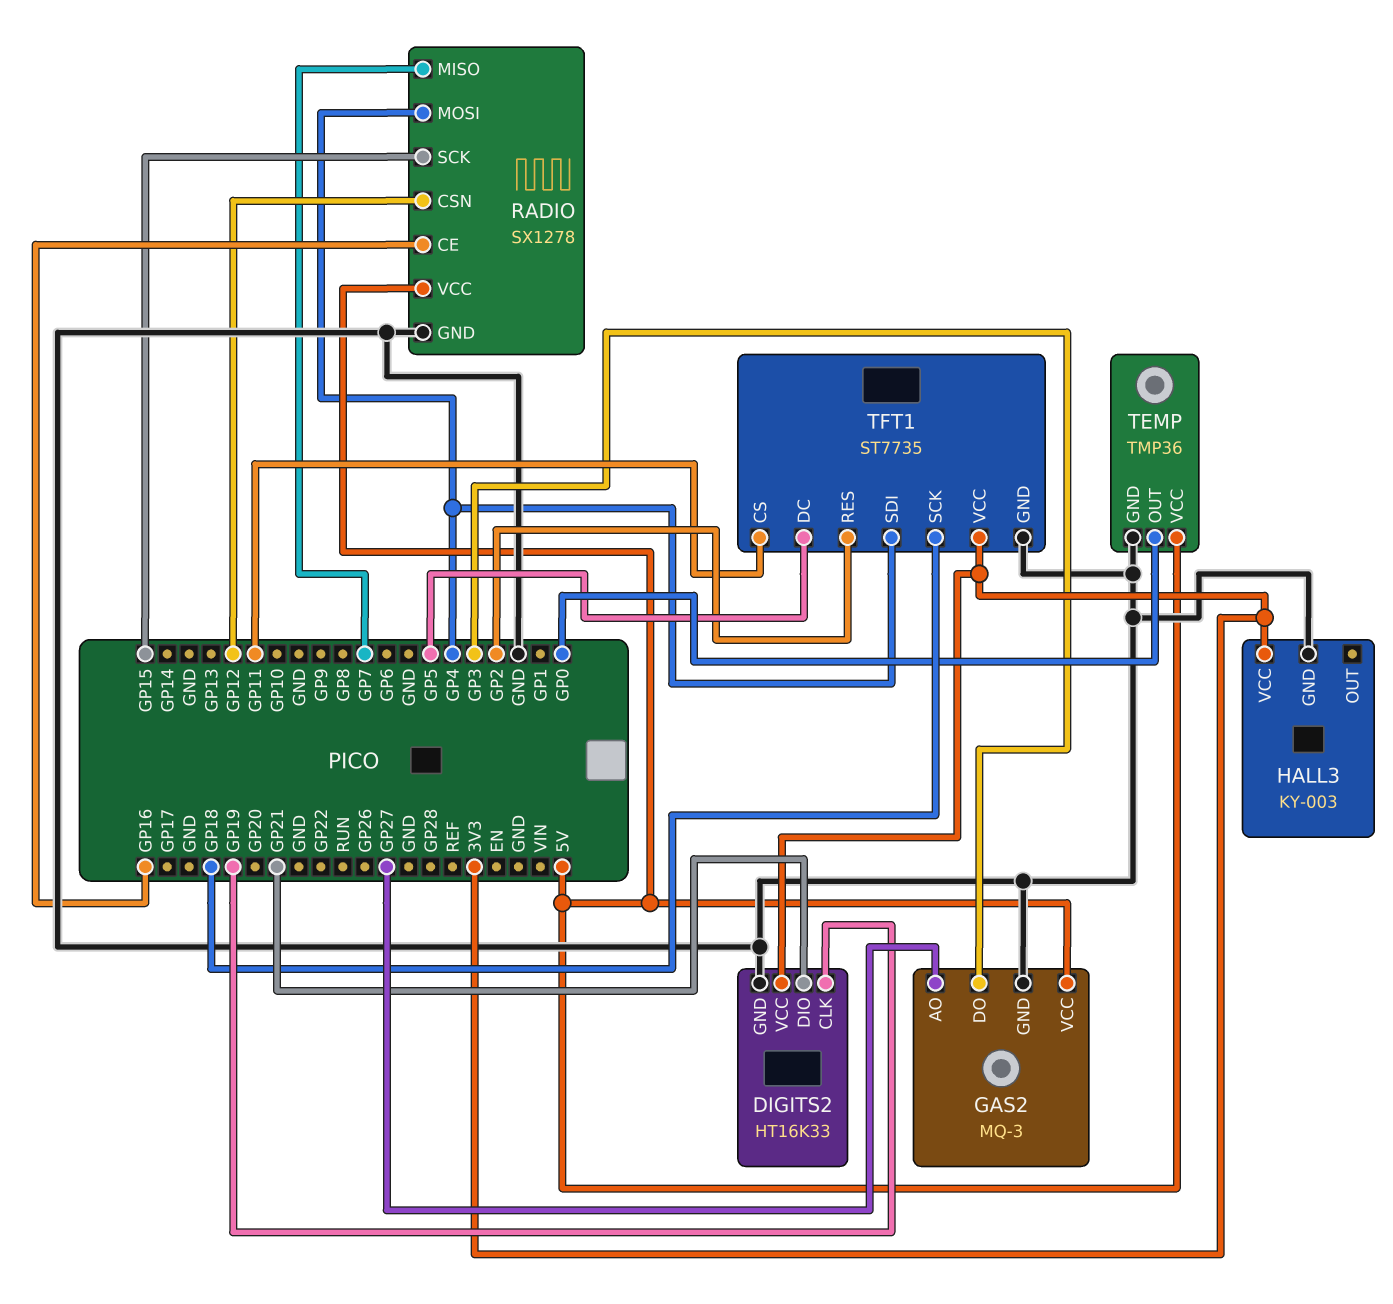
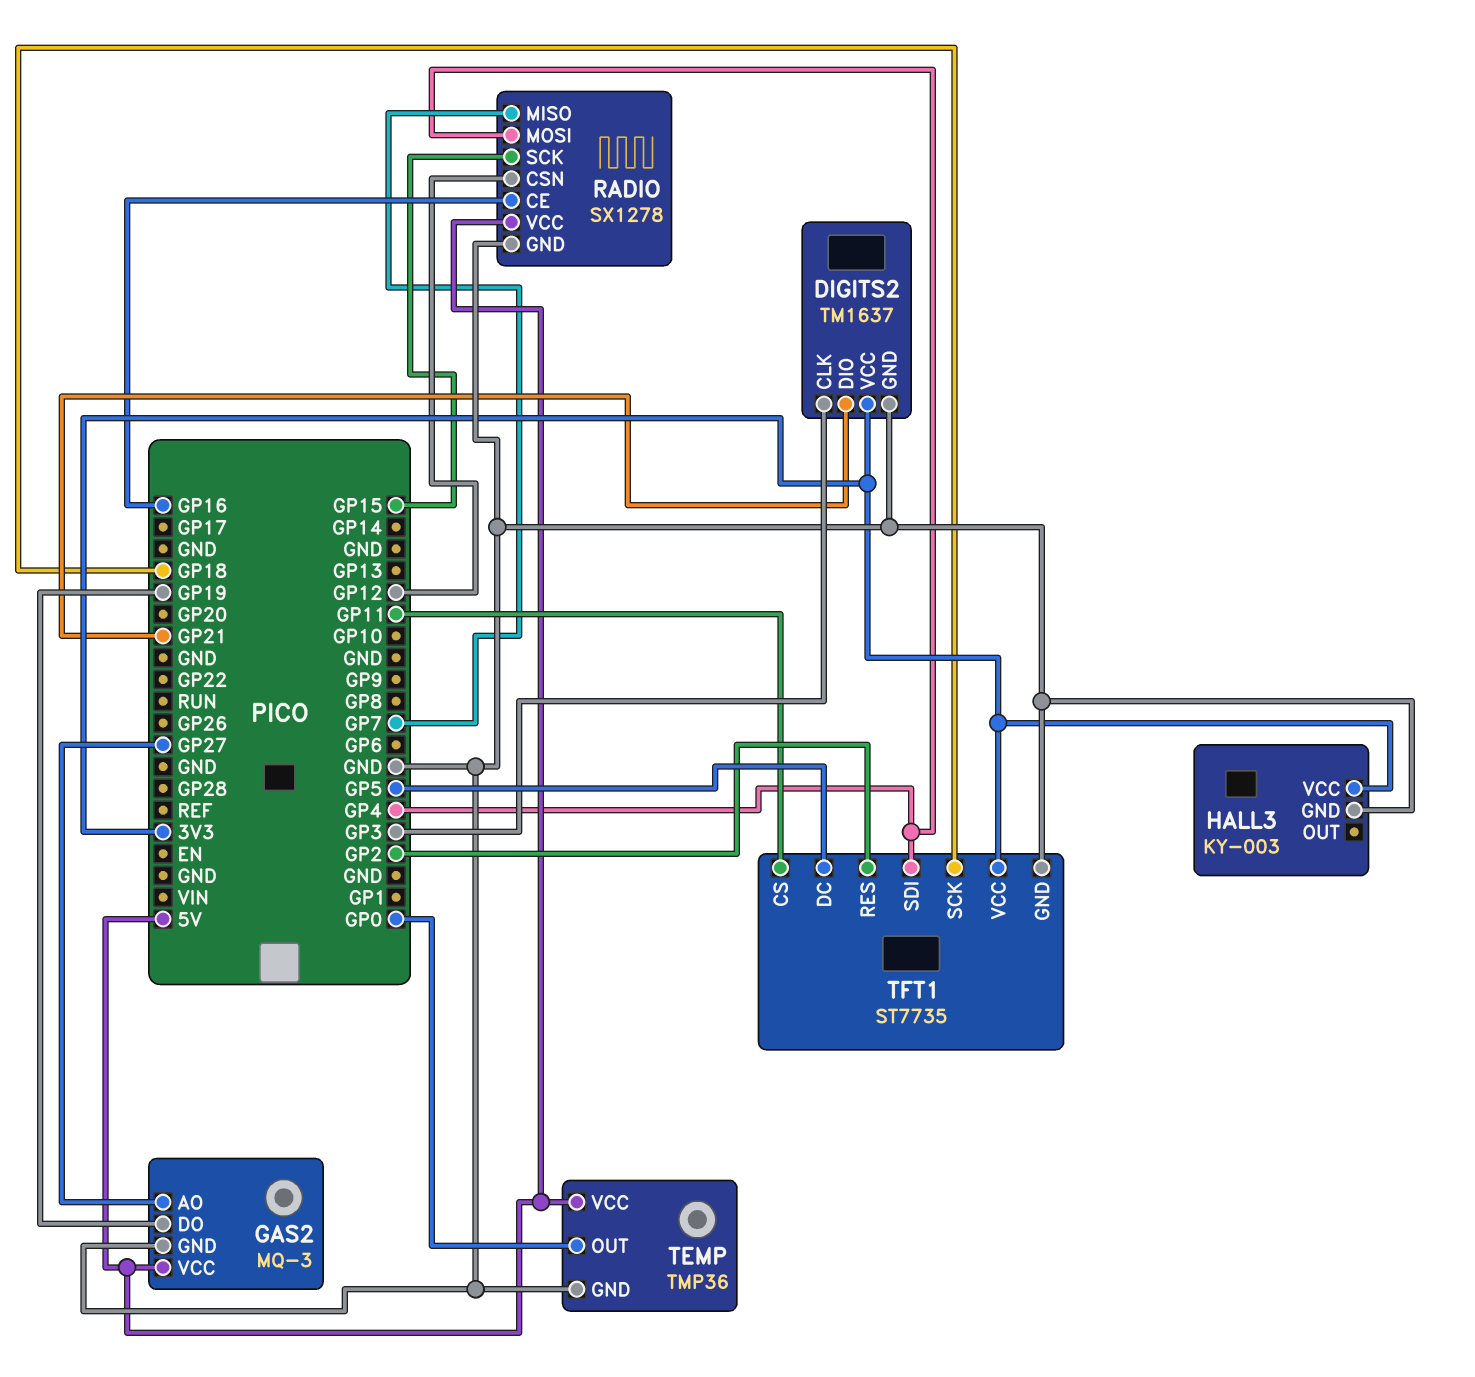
DIGITS2: HT16K33 -> TM1637
DIGITS2 pin CLK: GP19 -> GP3
GAS2 pin DO: GP3 -> GP19

